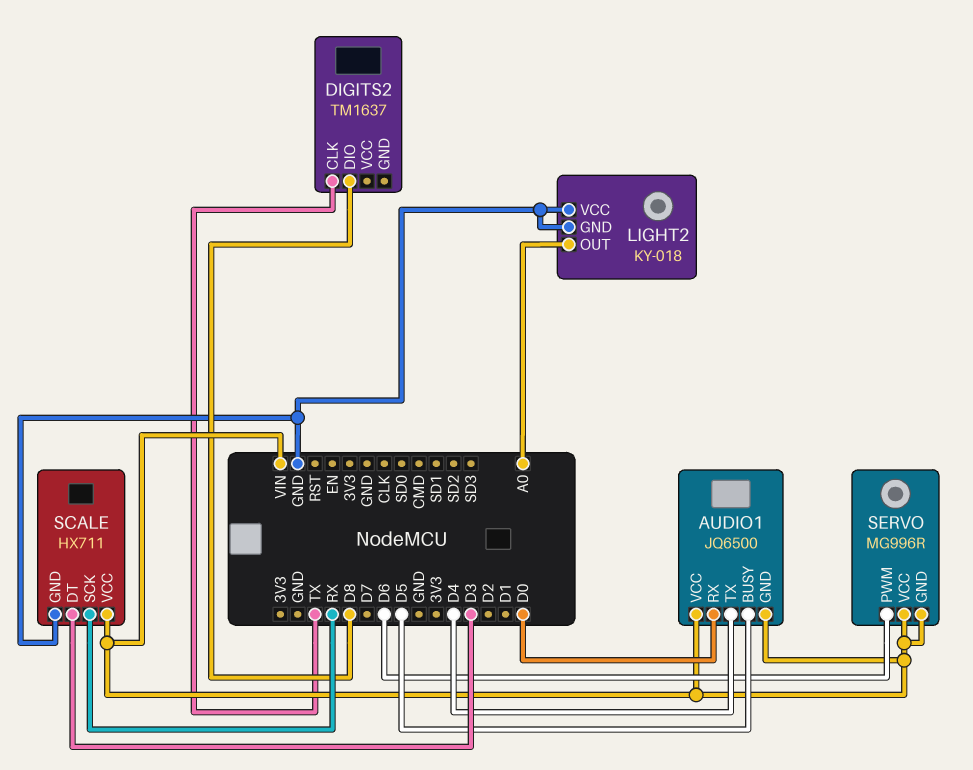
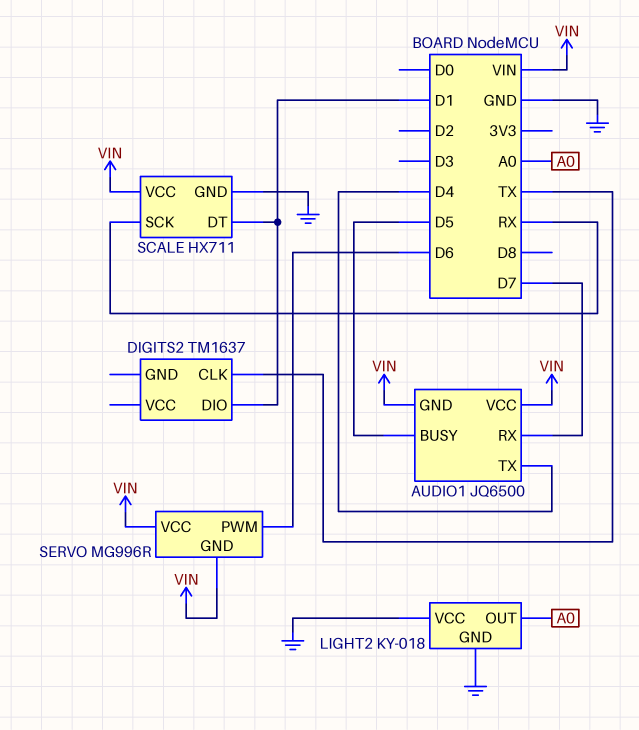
AUDIO1 pin RX: D0 -> D7
DIGITS2 pin DIO: D8 -> D1
SCALE pin DT: D3 -> D1

